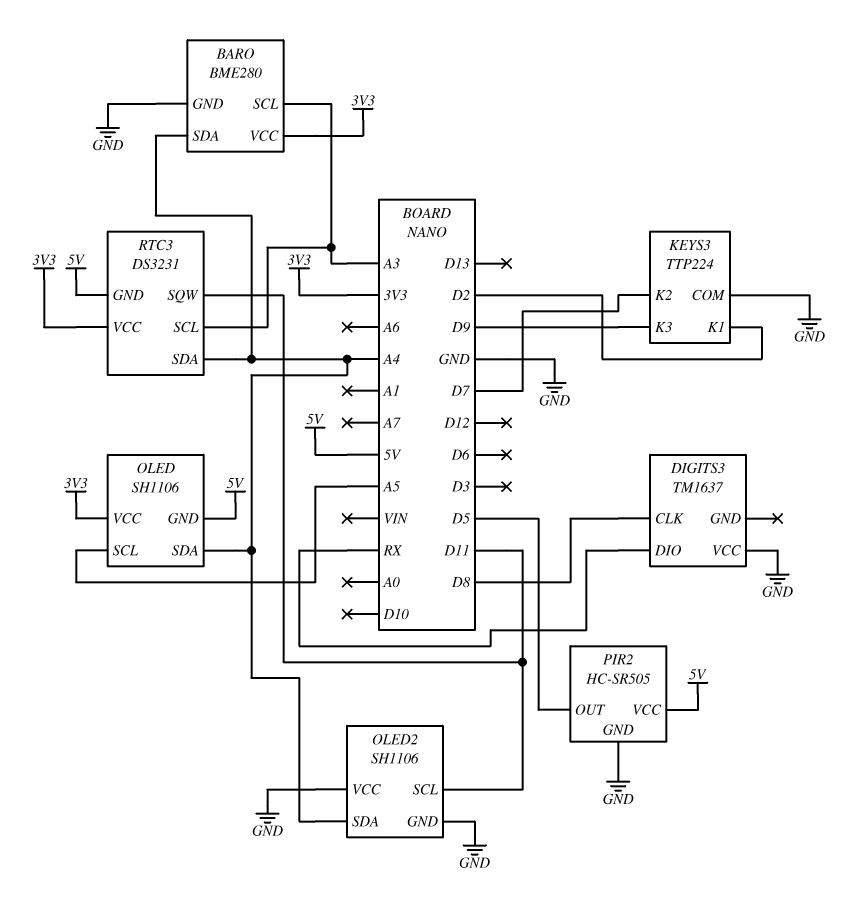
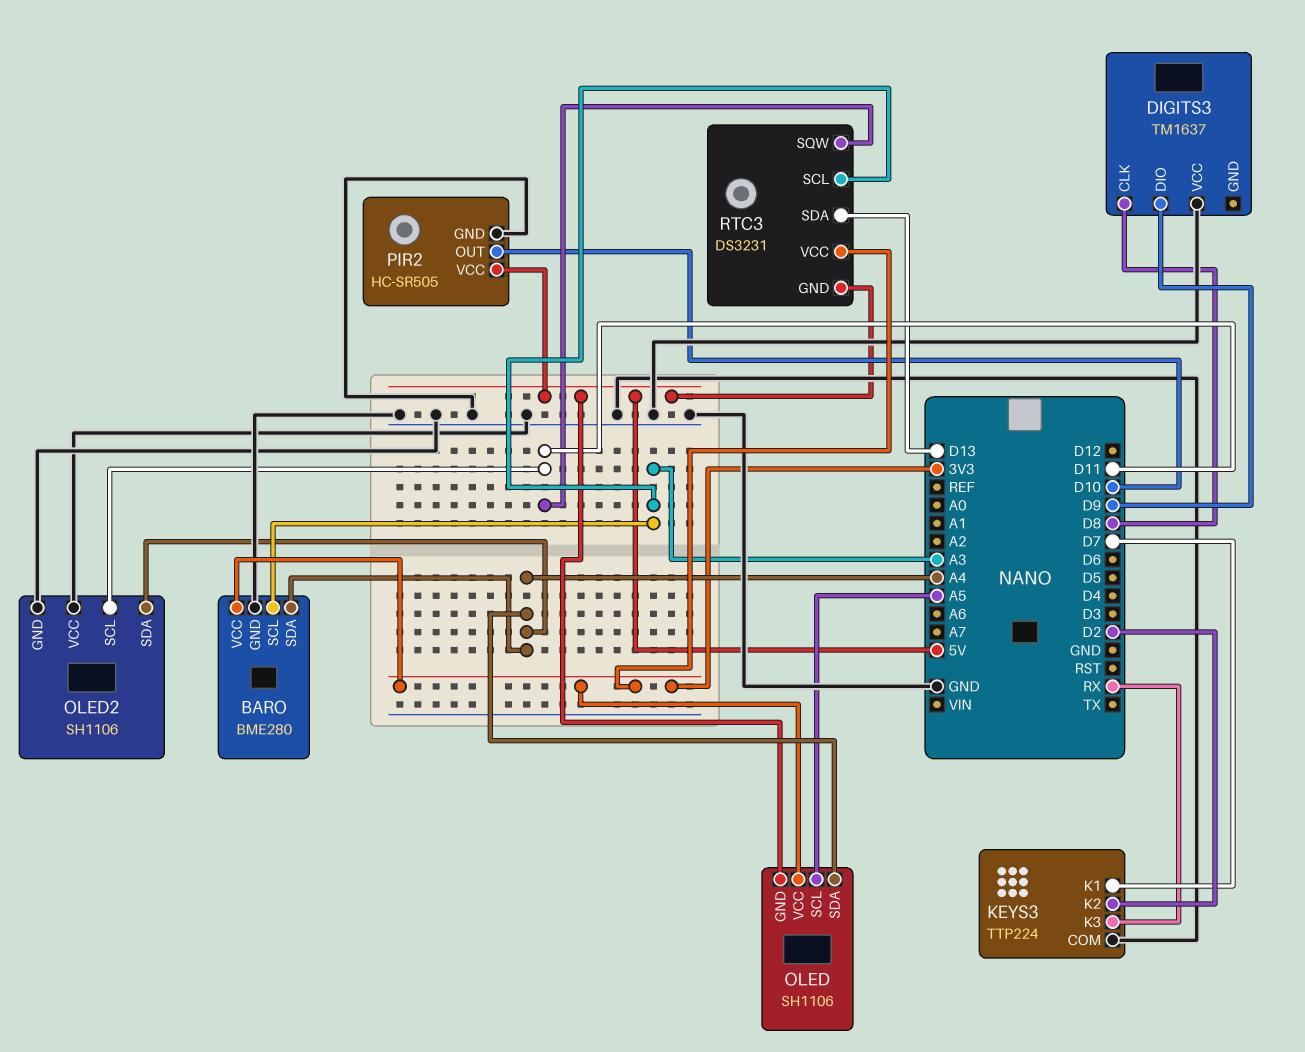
DIGITS3 pin DIO: RX -> D9
KEYS3 pin K1: D2 -> D7
KEYS3 pin K2: D7 -> D2
KEYS3 pin K3: D9 -> RX
PIR2 pin OUT: D5 -> D10
RTC3 pin SDA: A4 -> D13

